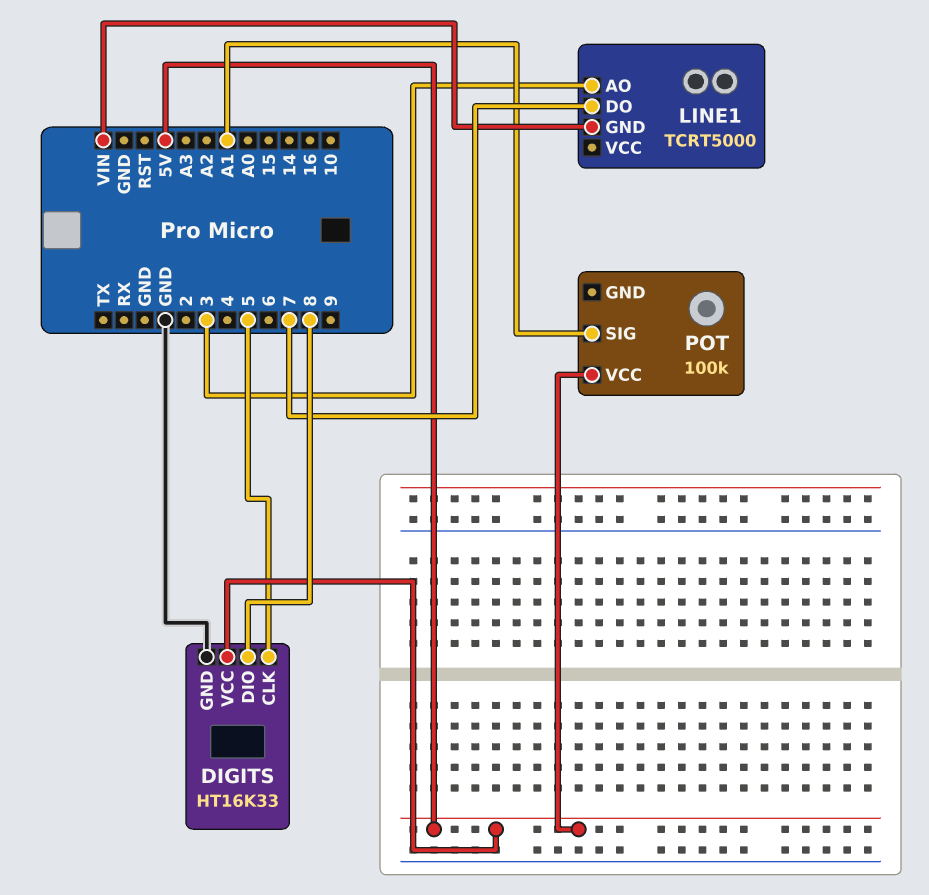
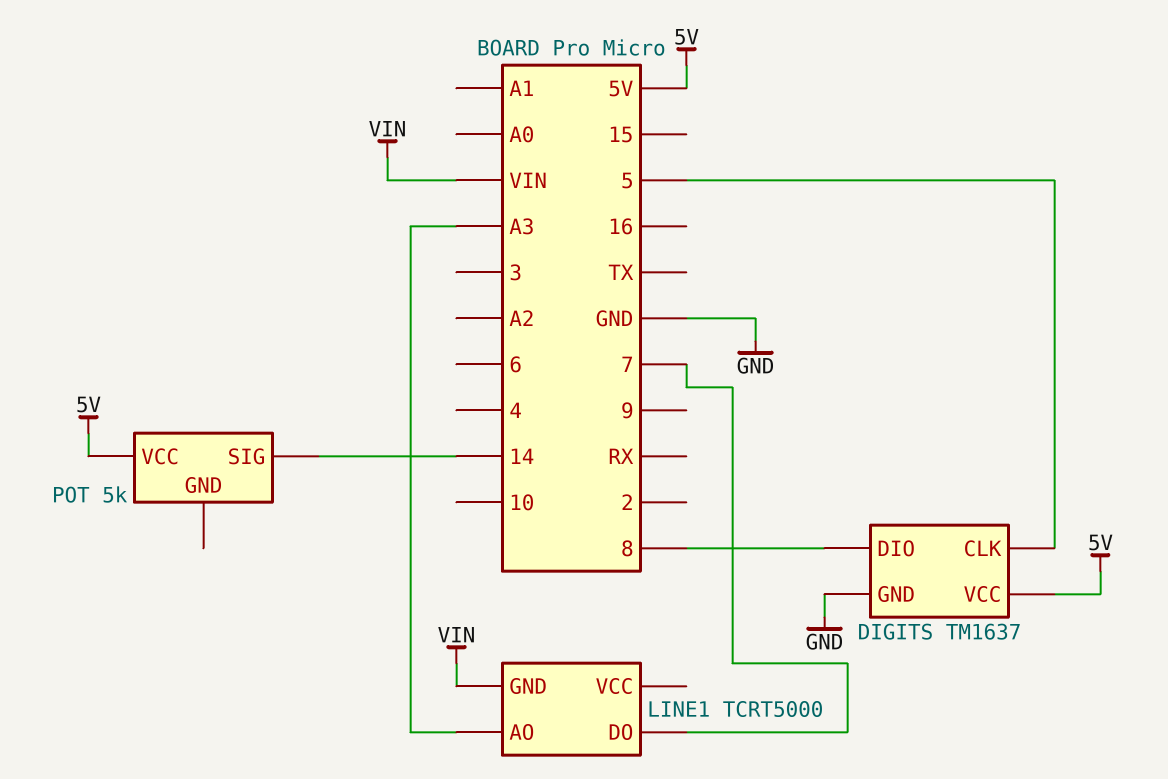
DIGITS: HT16K33 -> TM1637
LINE1 pin AO: 3 -> A3
POT: 100k -> 5k
POT pin SIG: A1 -> 14

